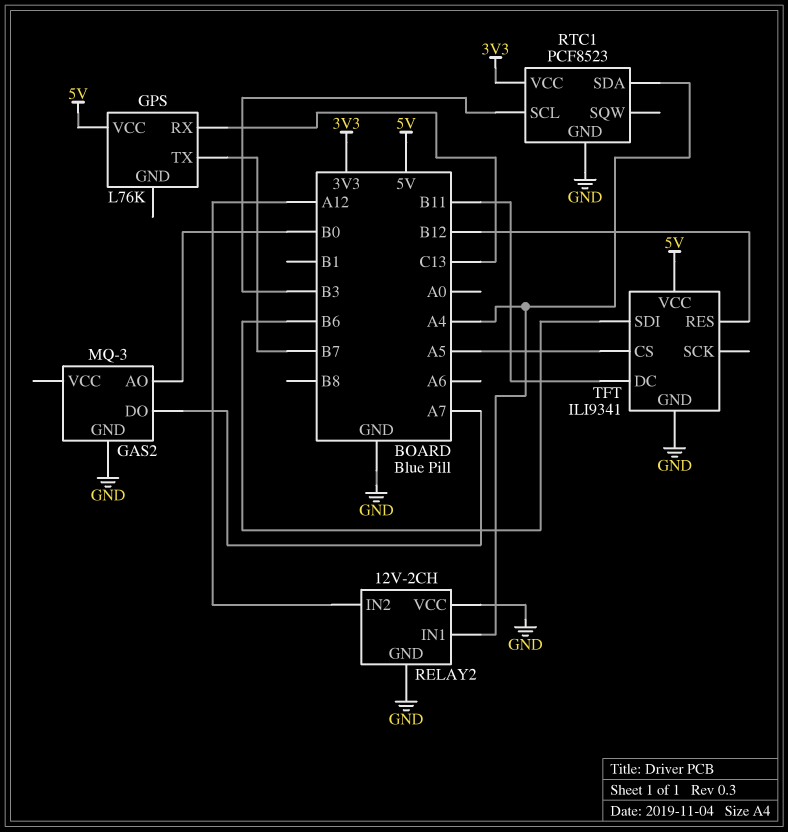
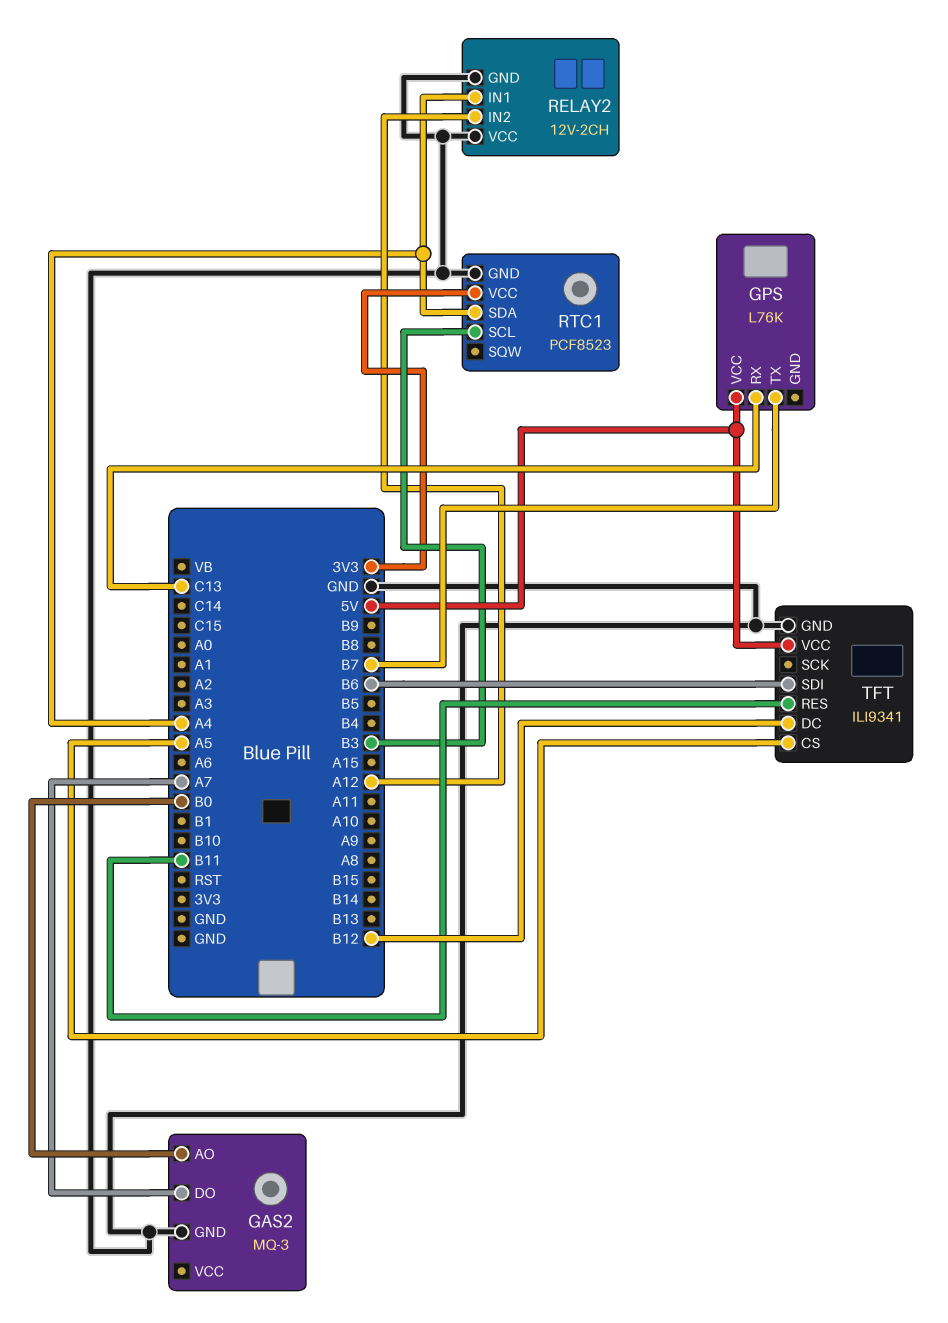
TFT pin DC: B11 -> B12
TFT pin RES: B12 -> B11

